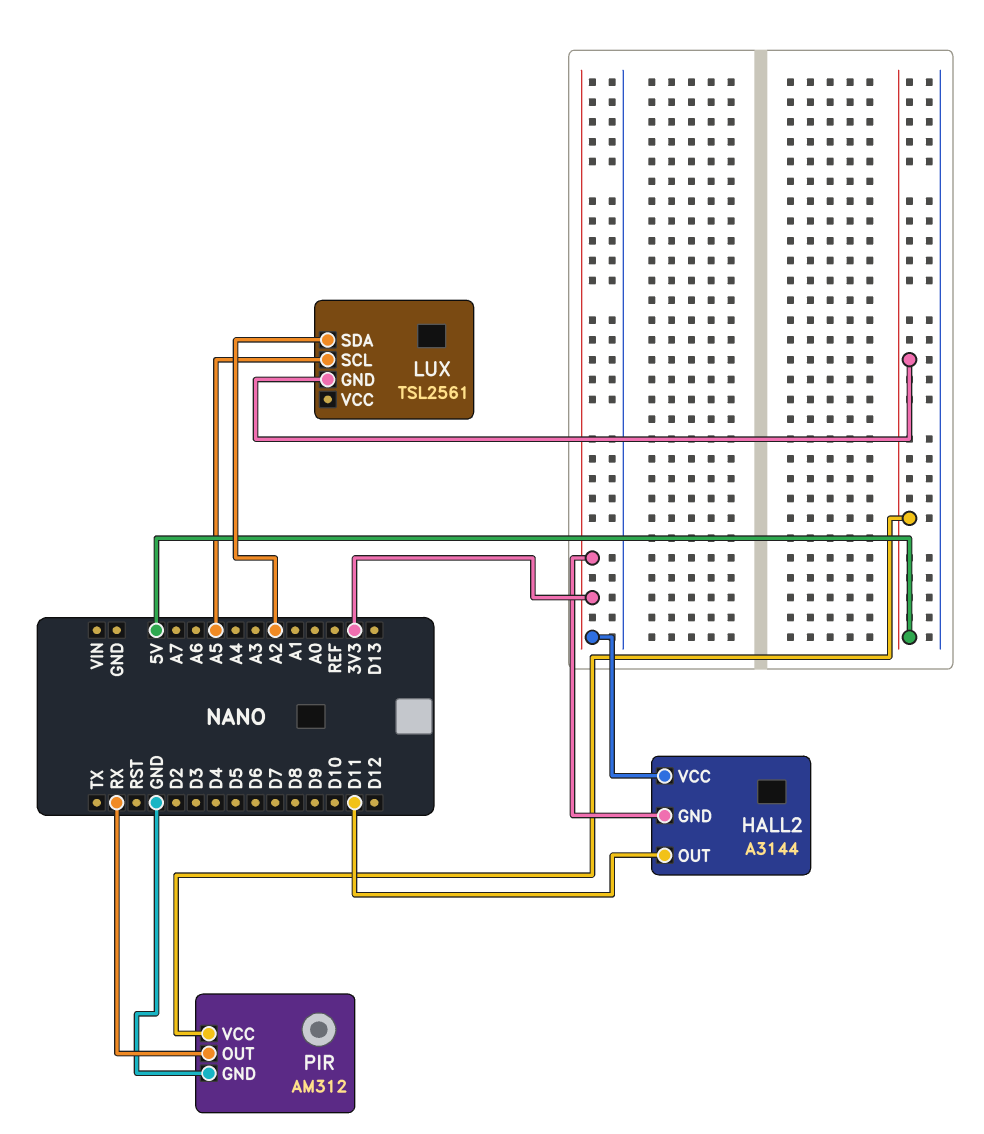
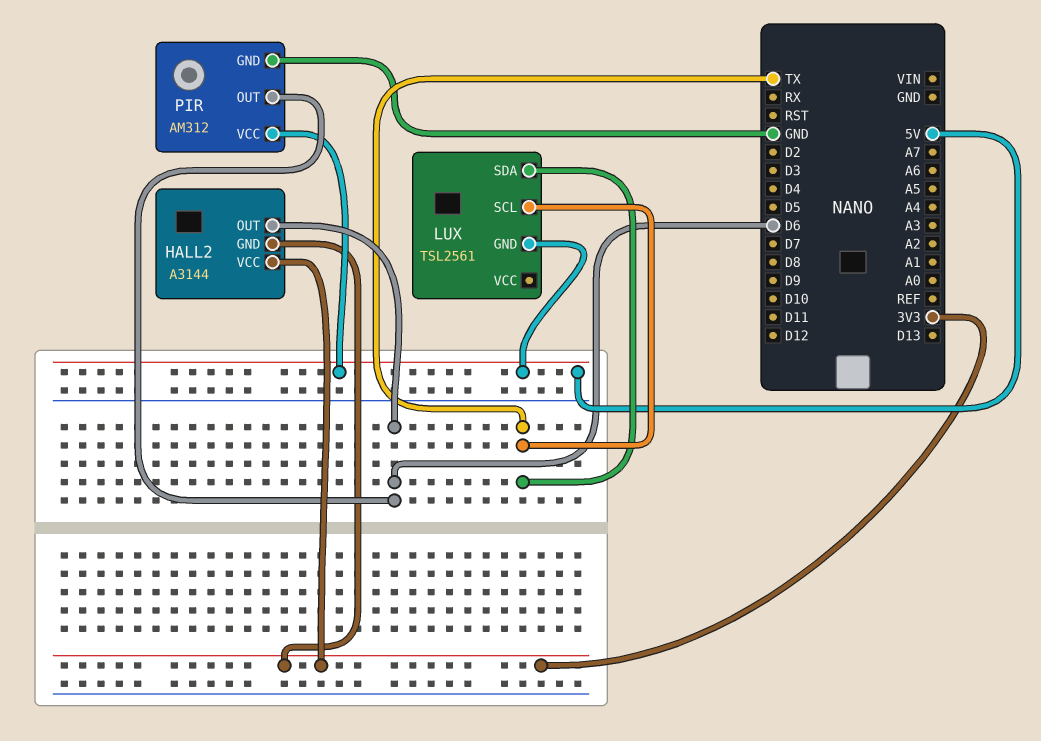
HALL2 pin OUT: D11 -> D6
LUX pin SCL: A5 -> TX
LUX pin SDA: A2 -> TX
PIR pin OUT: RX -> D6

